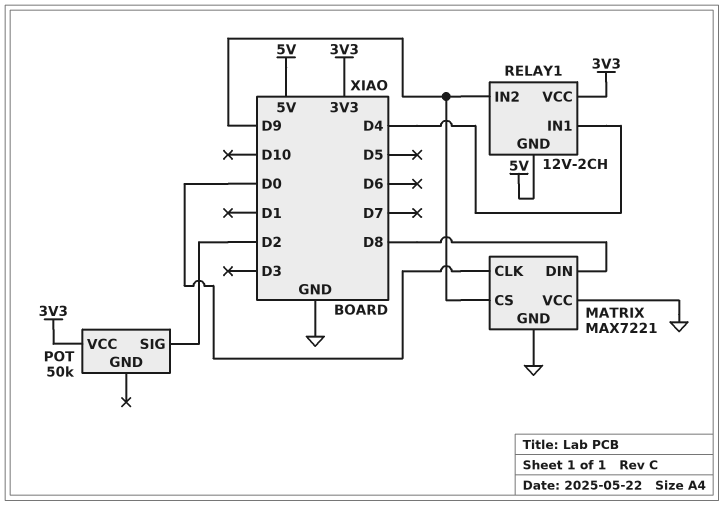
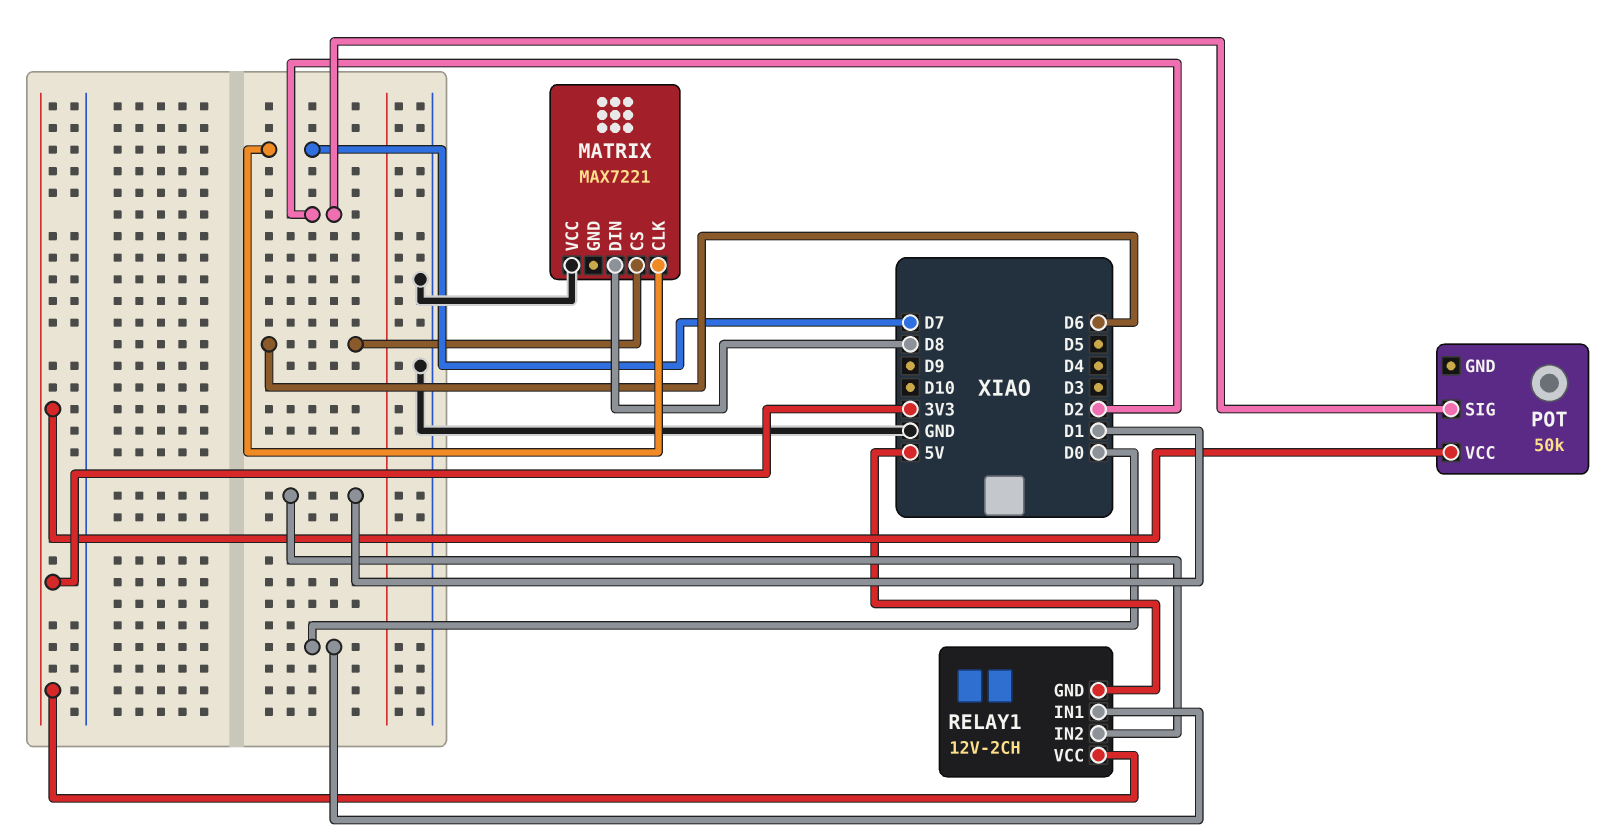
MATRIX pin CLK: D0 -> D7
MATRIX pin CS: D9 -> D6
MATRIX pin GND: GND -> none
RELAY1 pin IN1: D4 -> D0
RELAY1 pin IN2: D9 -> D1

